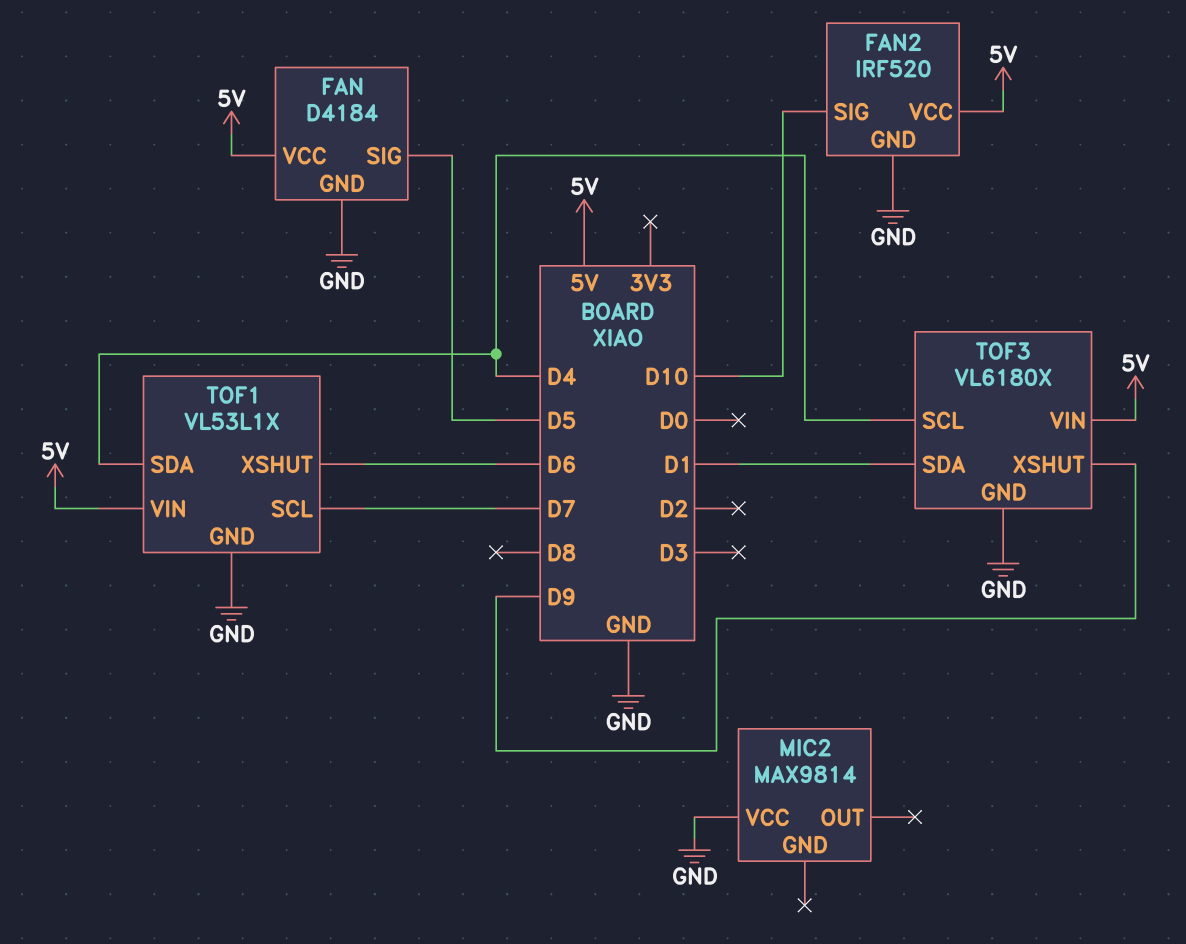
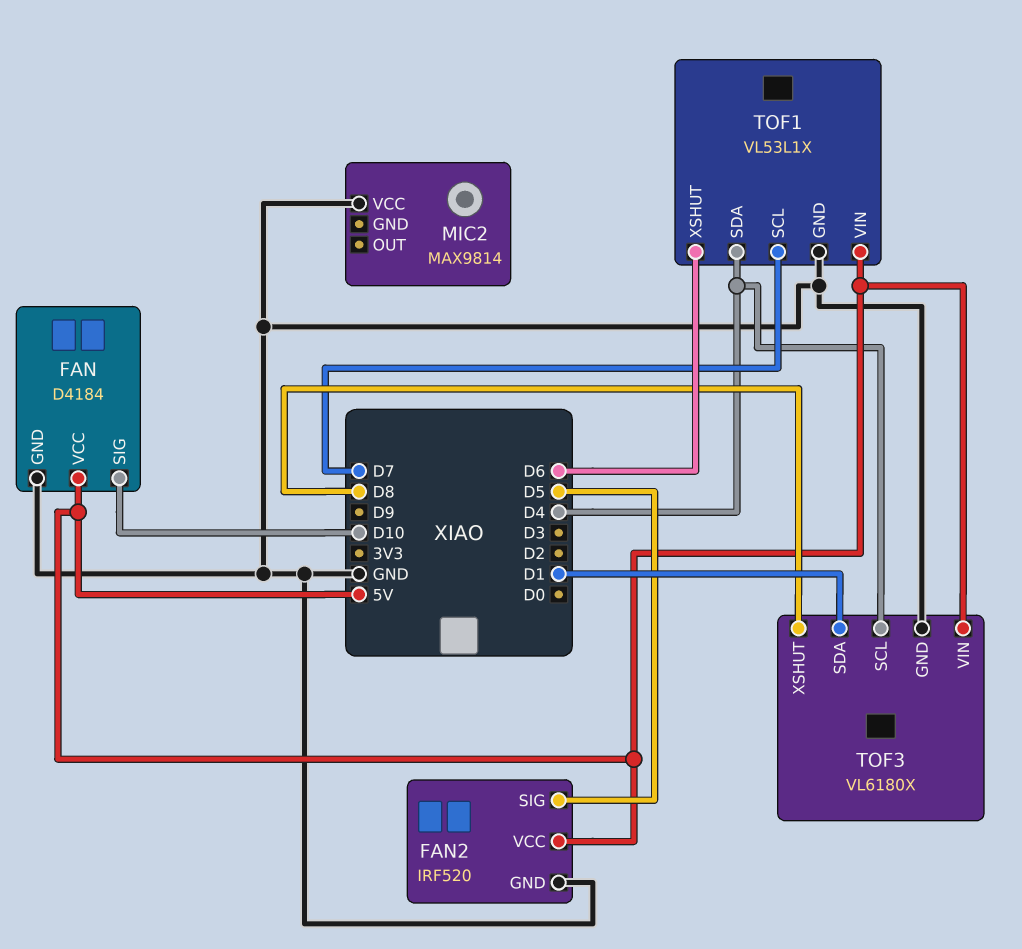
FAN pin SIG: D5 -> D10
FAN2 pin SIG: D10 -> D5
TOF3 pin XSHUT: D9 -> D8

